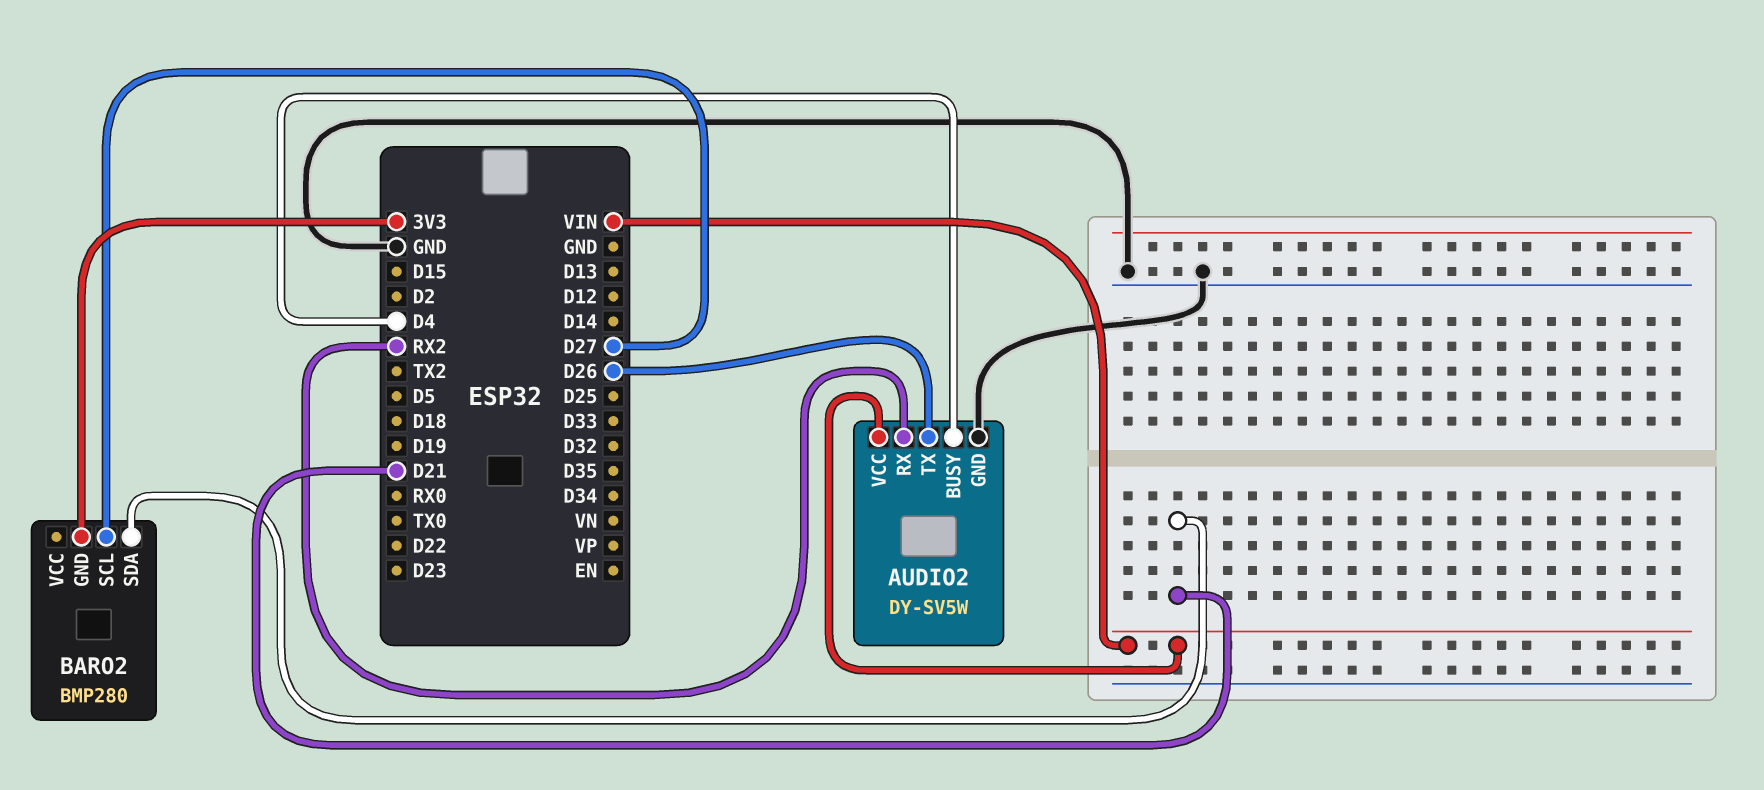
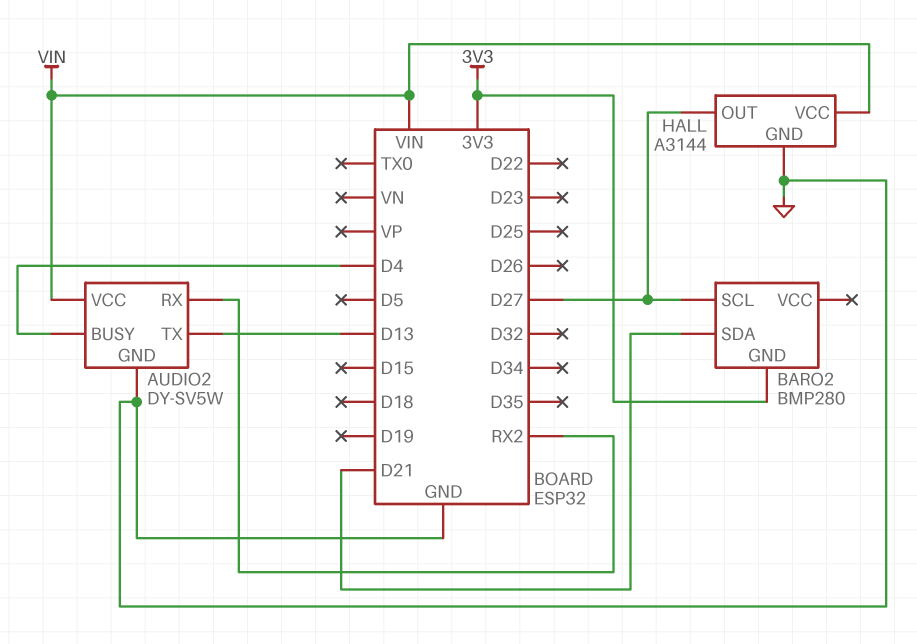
AUDIO2 pin TX: D26 -> D13
HALL: none -> A3144
HALL pin GND: none -> GND
HALL pin OUT: none -> D27
HALL pin VCC: none -> VIN

